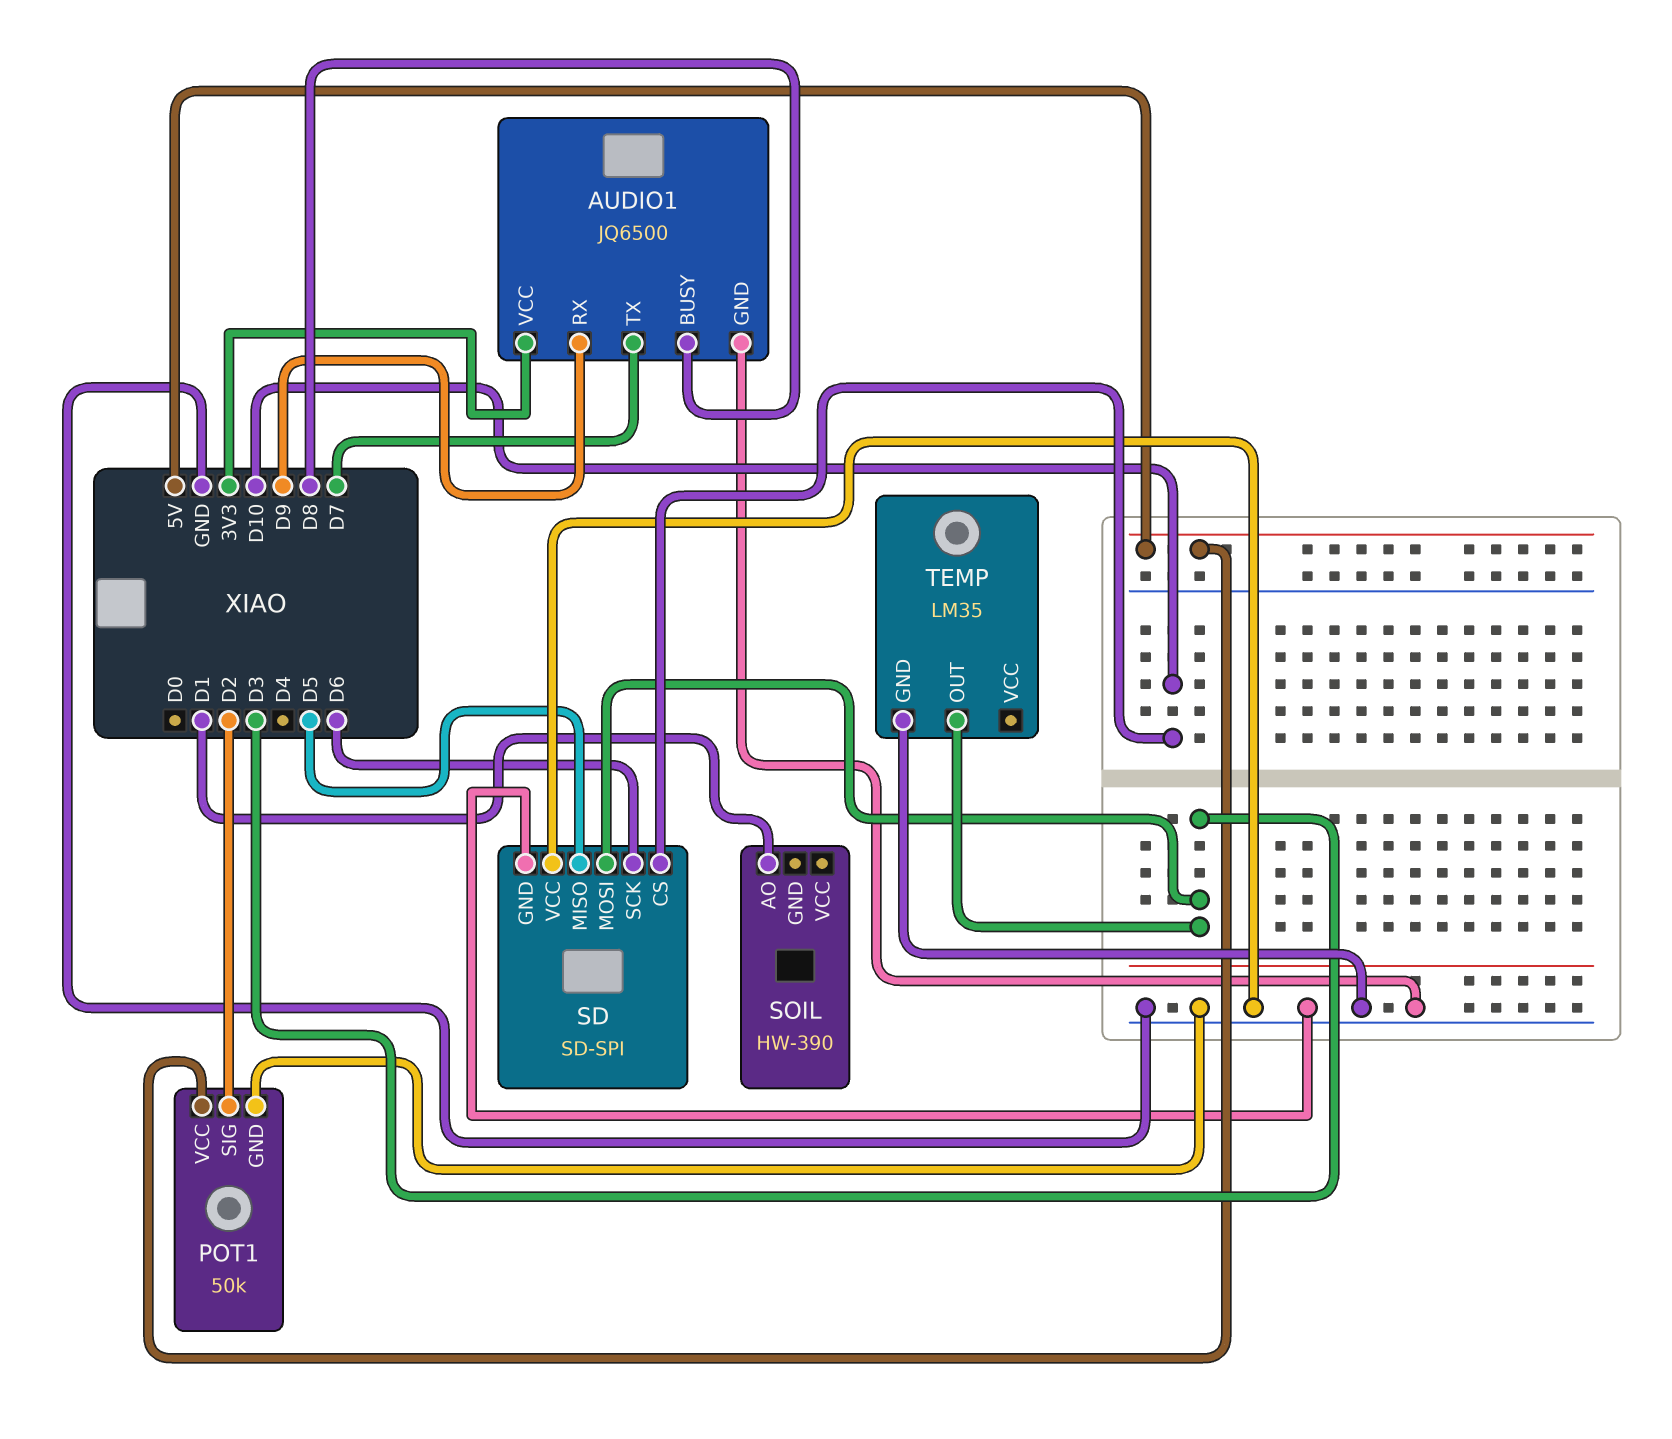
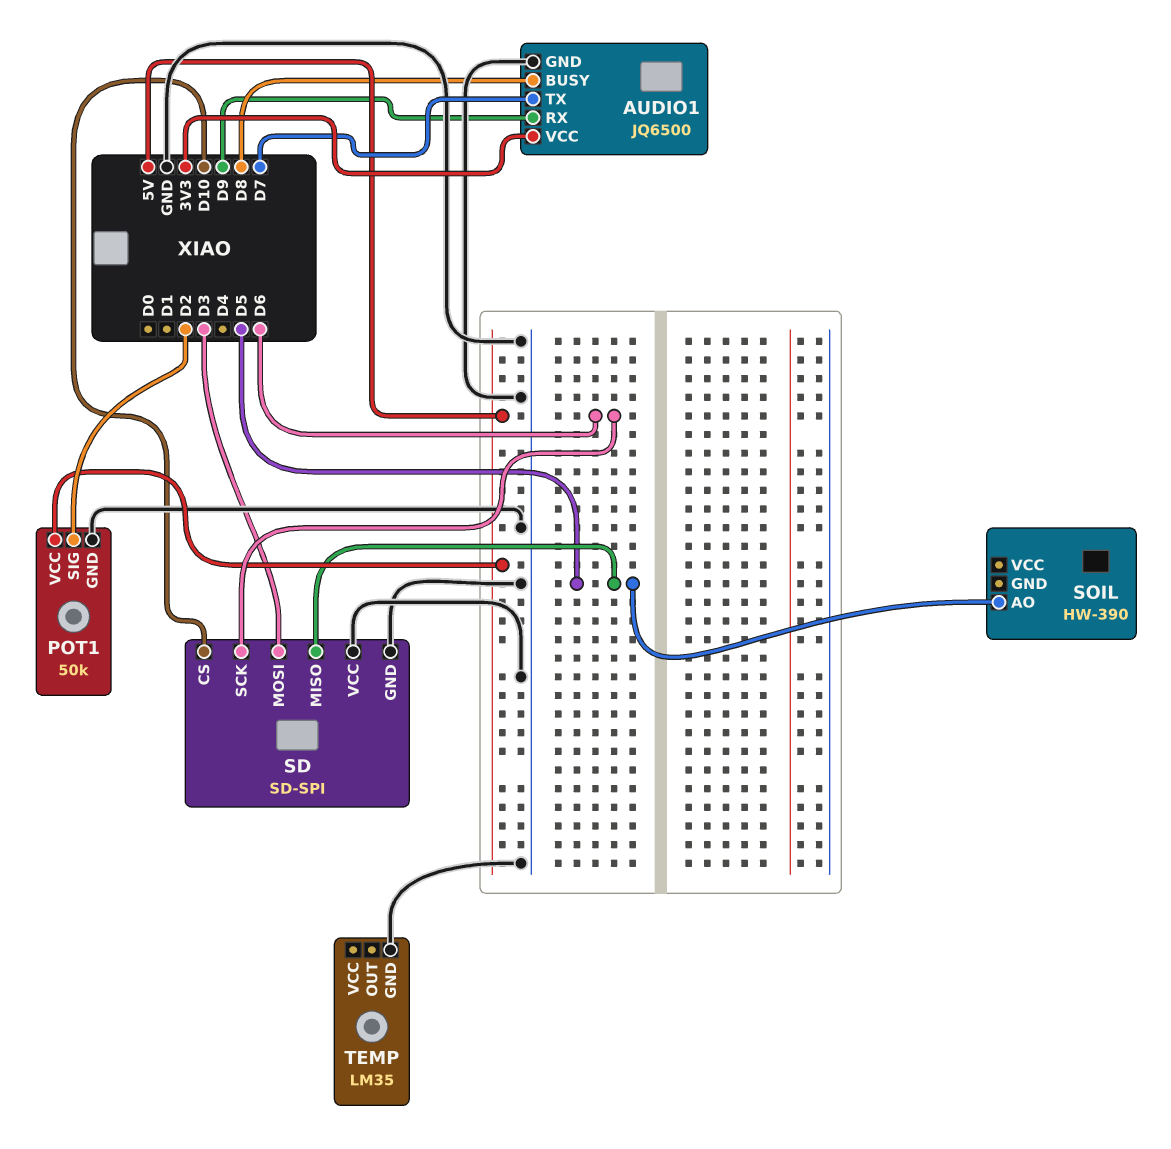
SOIL pin AO: D1 -> D5
TEMP pin OUT: D3 -> none

